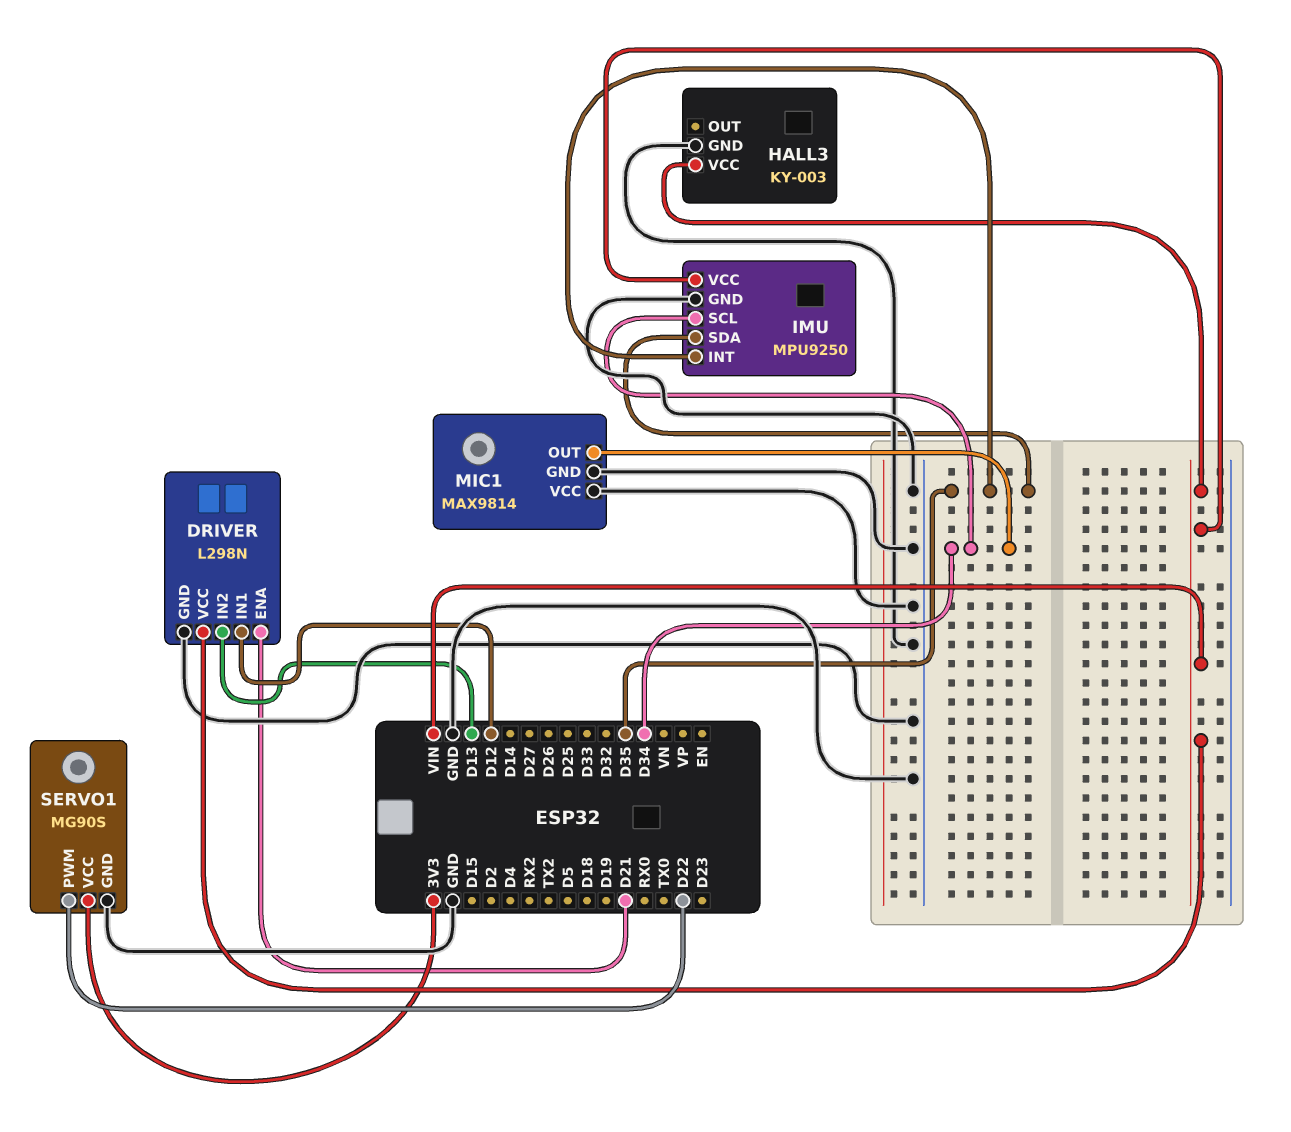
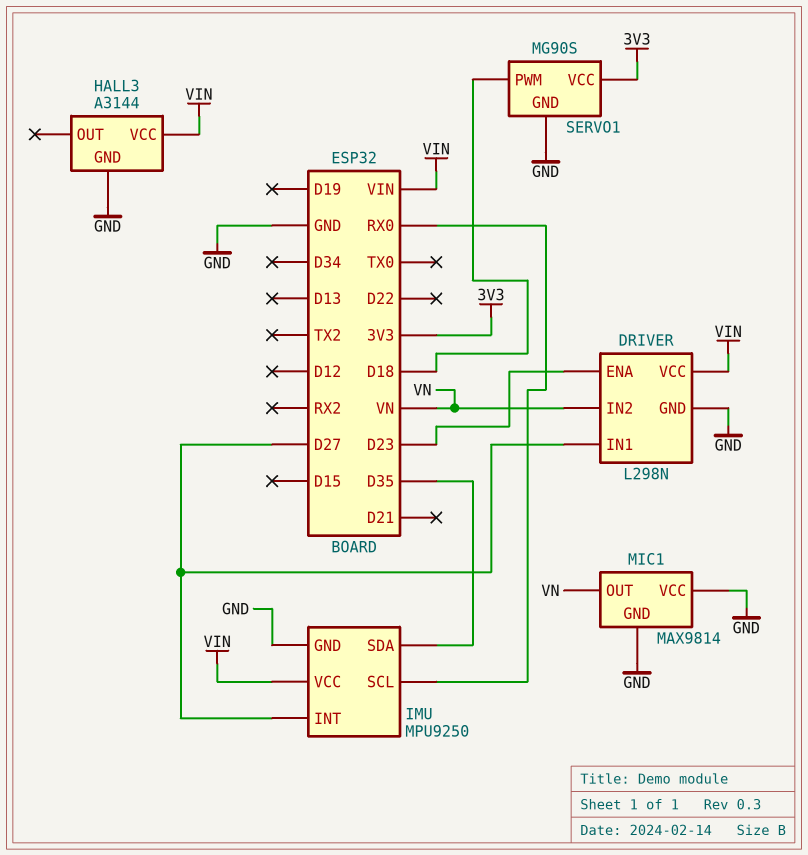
DRIVER pin ENA: D21 -> D23
DRIVER pin IN1: D12 -> D27
DRIVER pin IN2: D13 -> VN
HALL3: KY-003 -> A3144
IMU pin INT: D35 -> D27
IMU pin SCL: D34 -> RX0
MIC1 pin OUT: D34 -> VN
SERVO1 pin PWM: D22 -> D18

